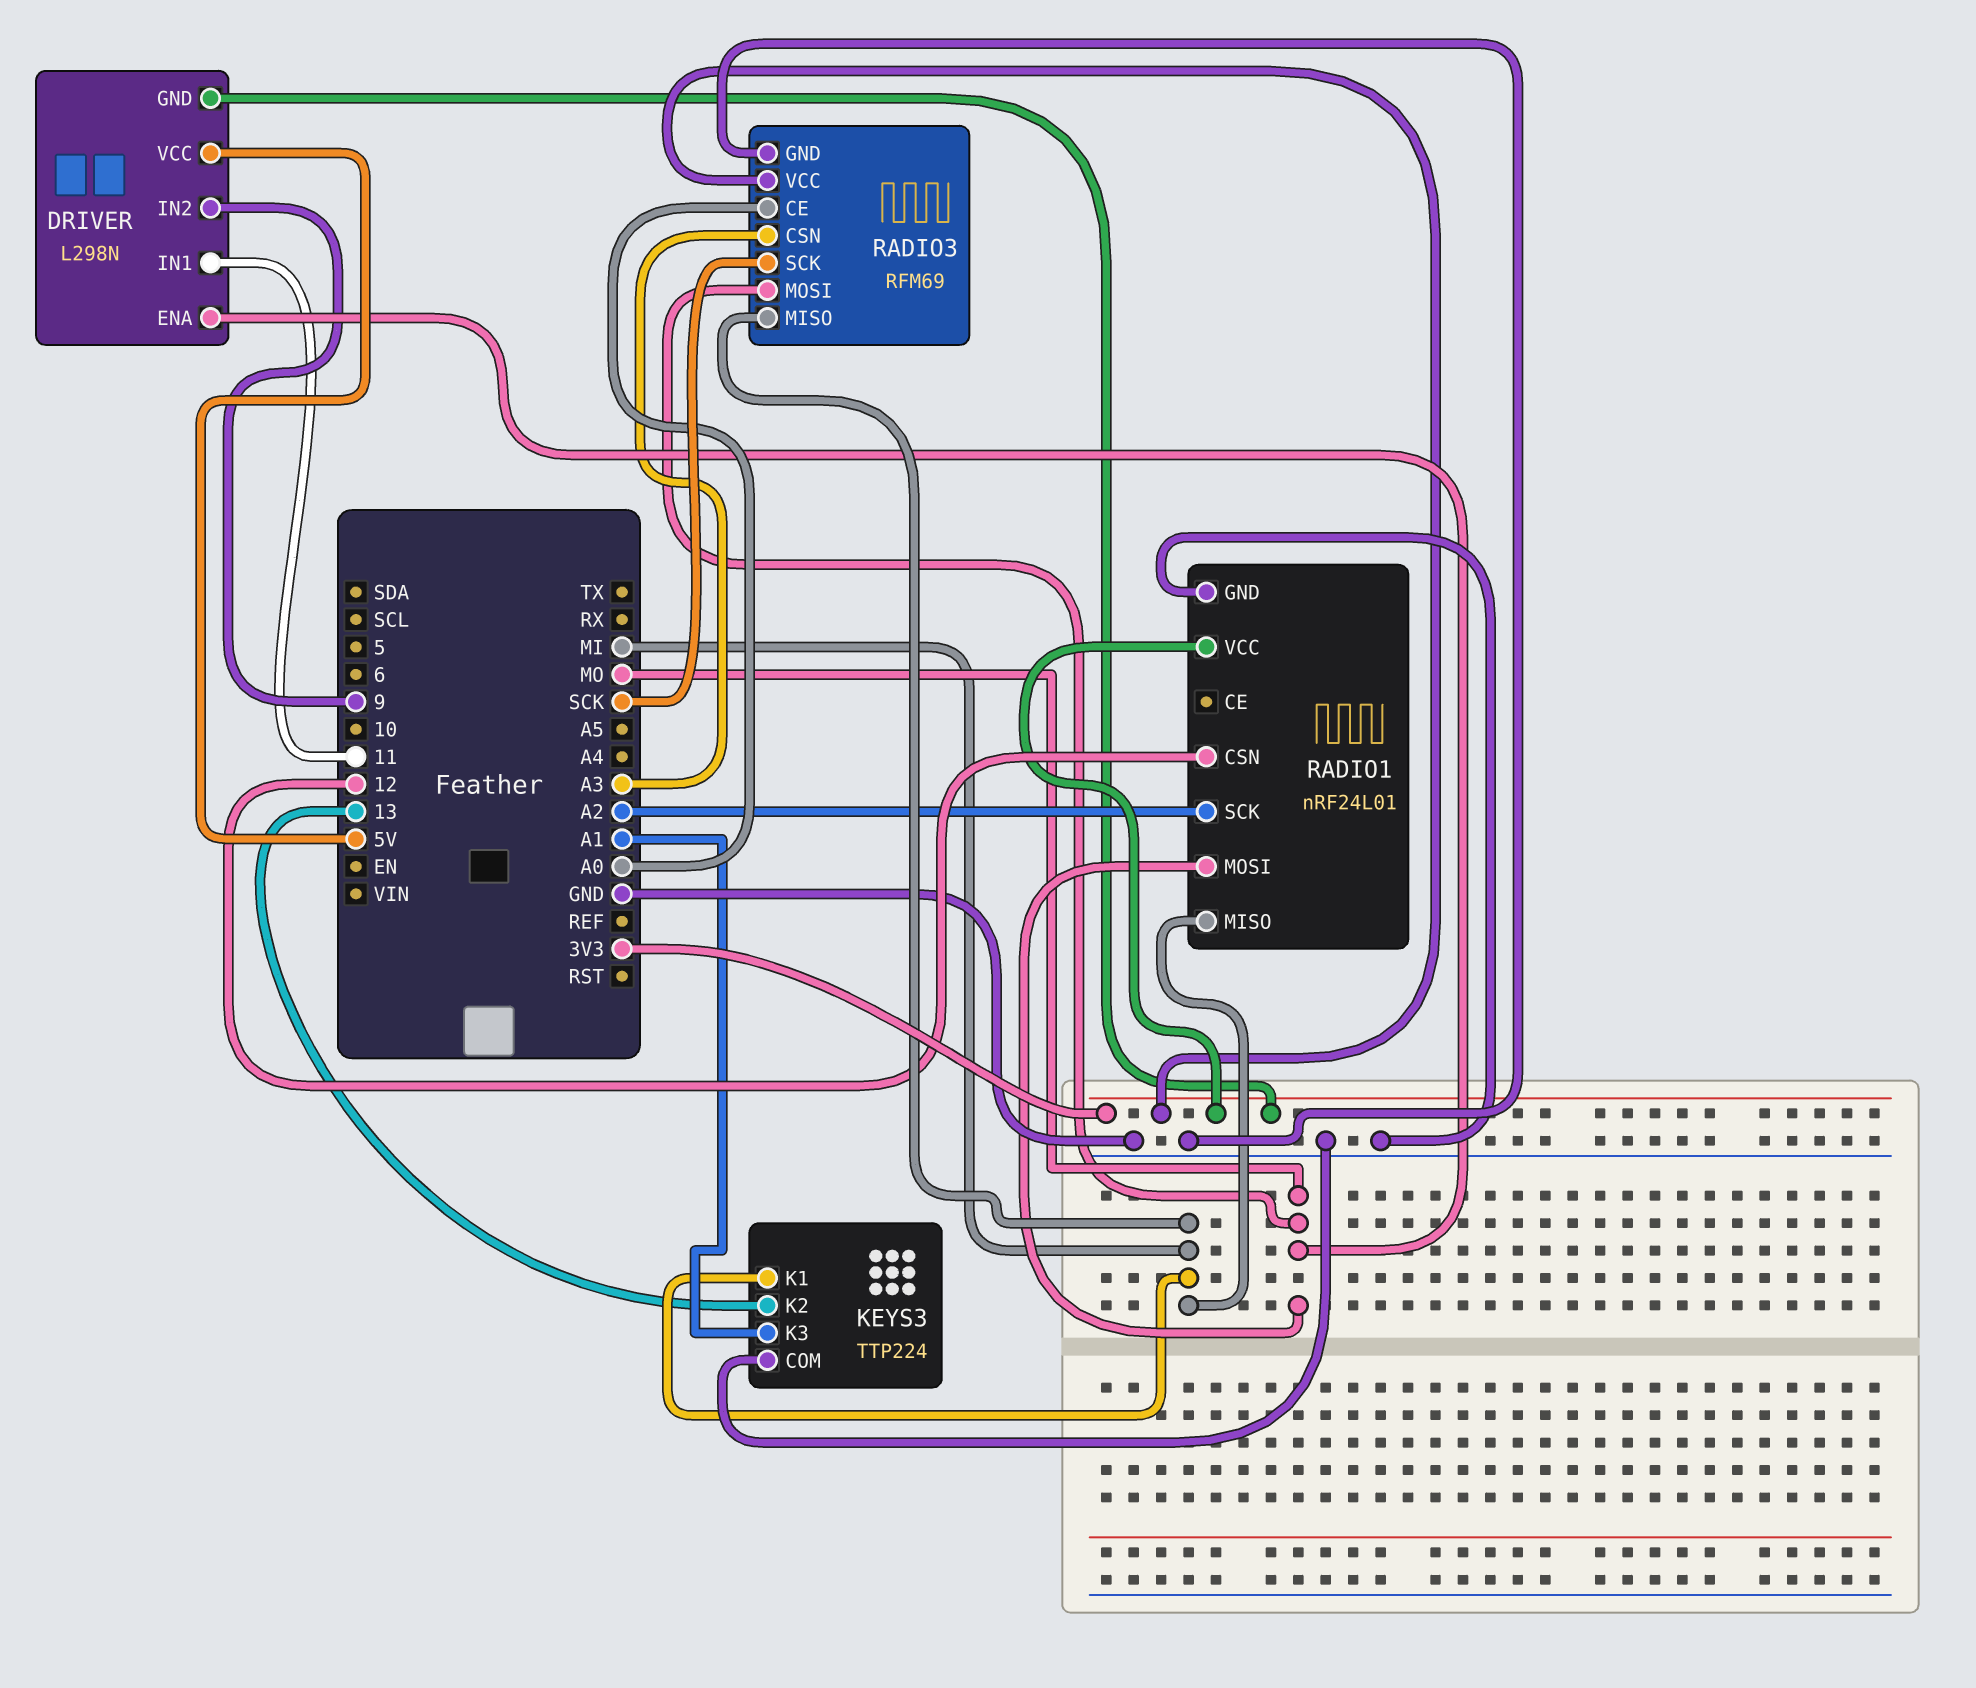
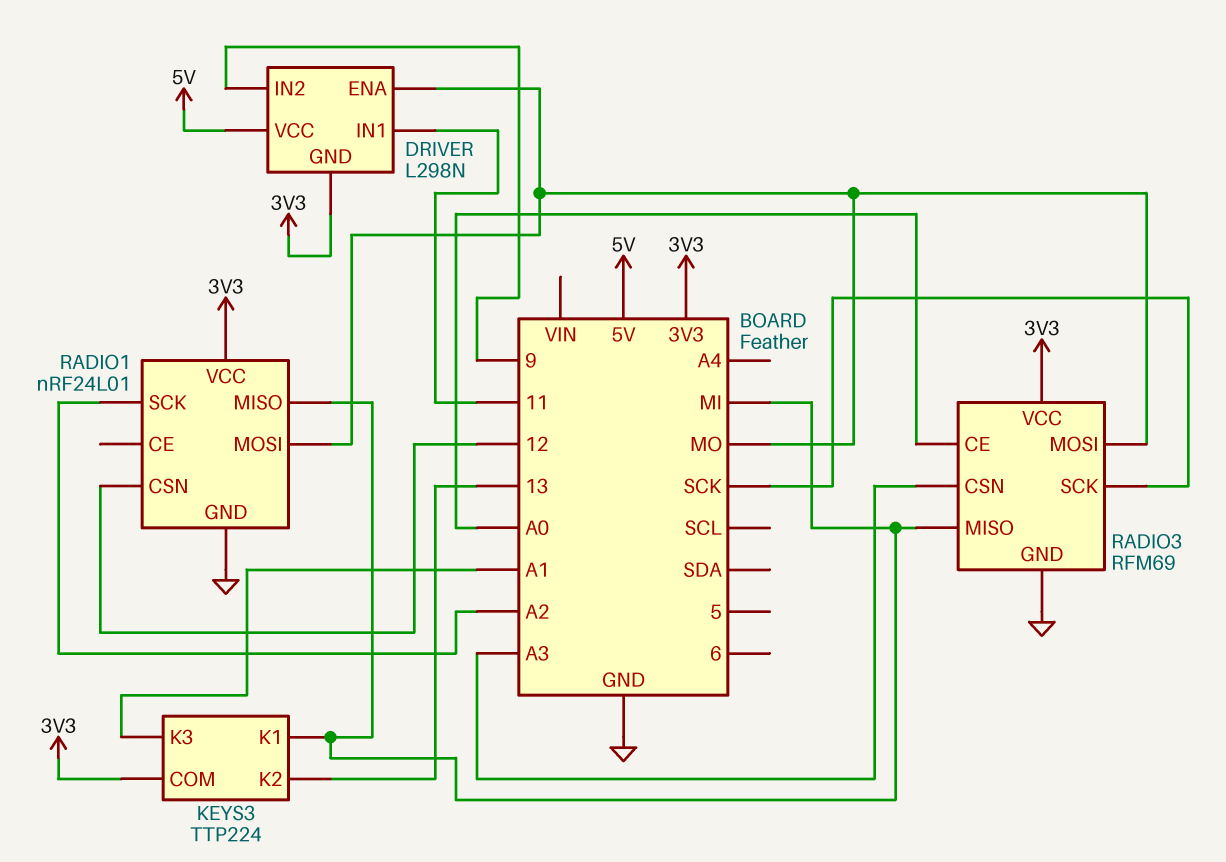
KEYS3 pin COM: GND -> 3V3

